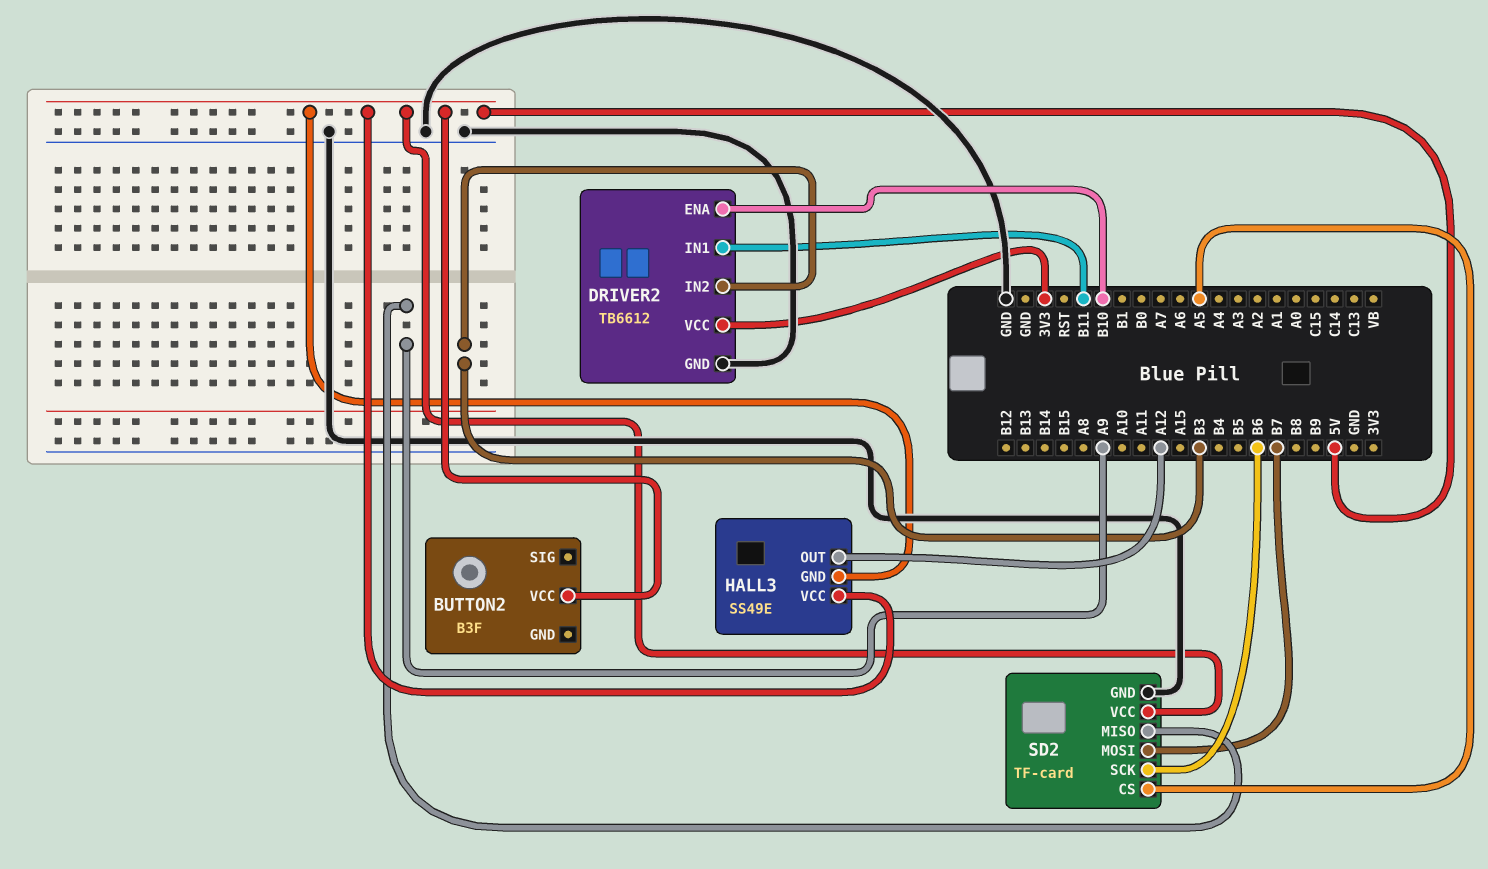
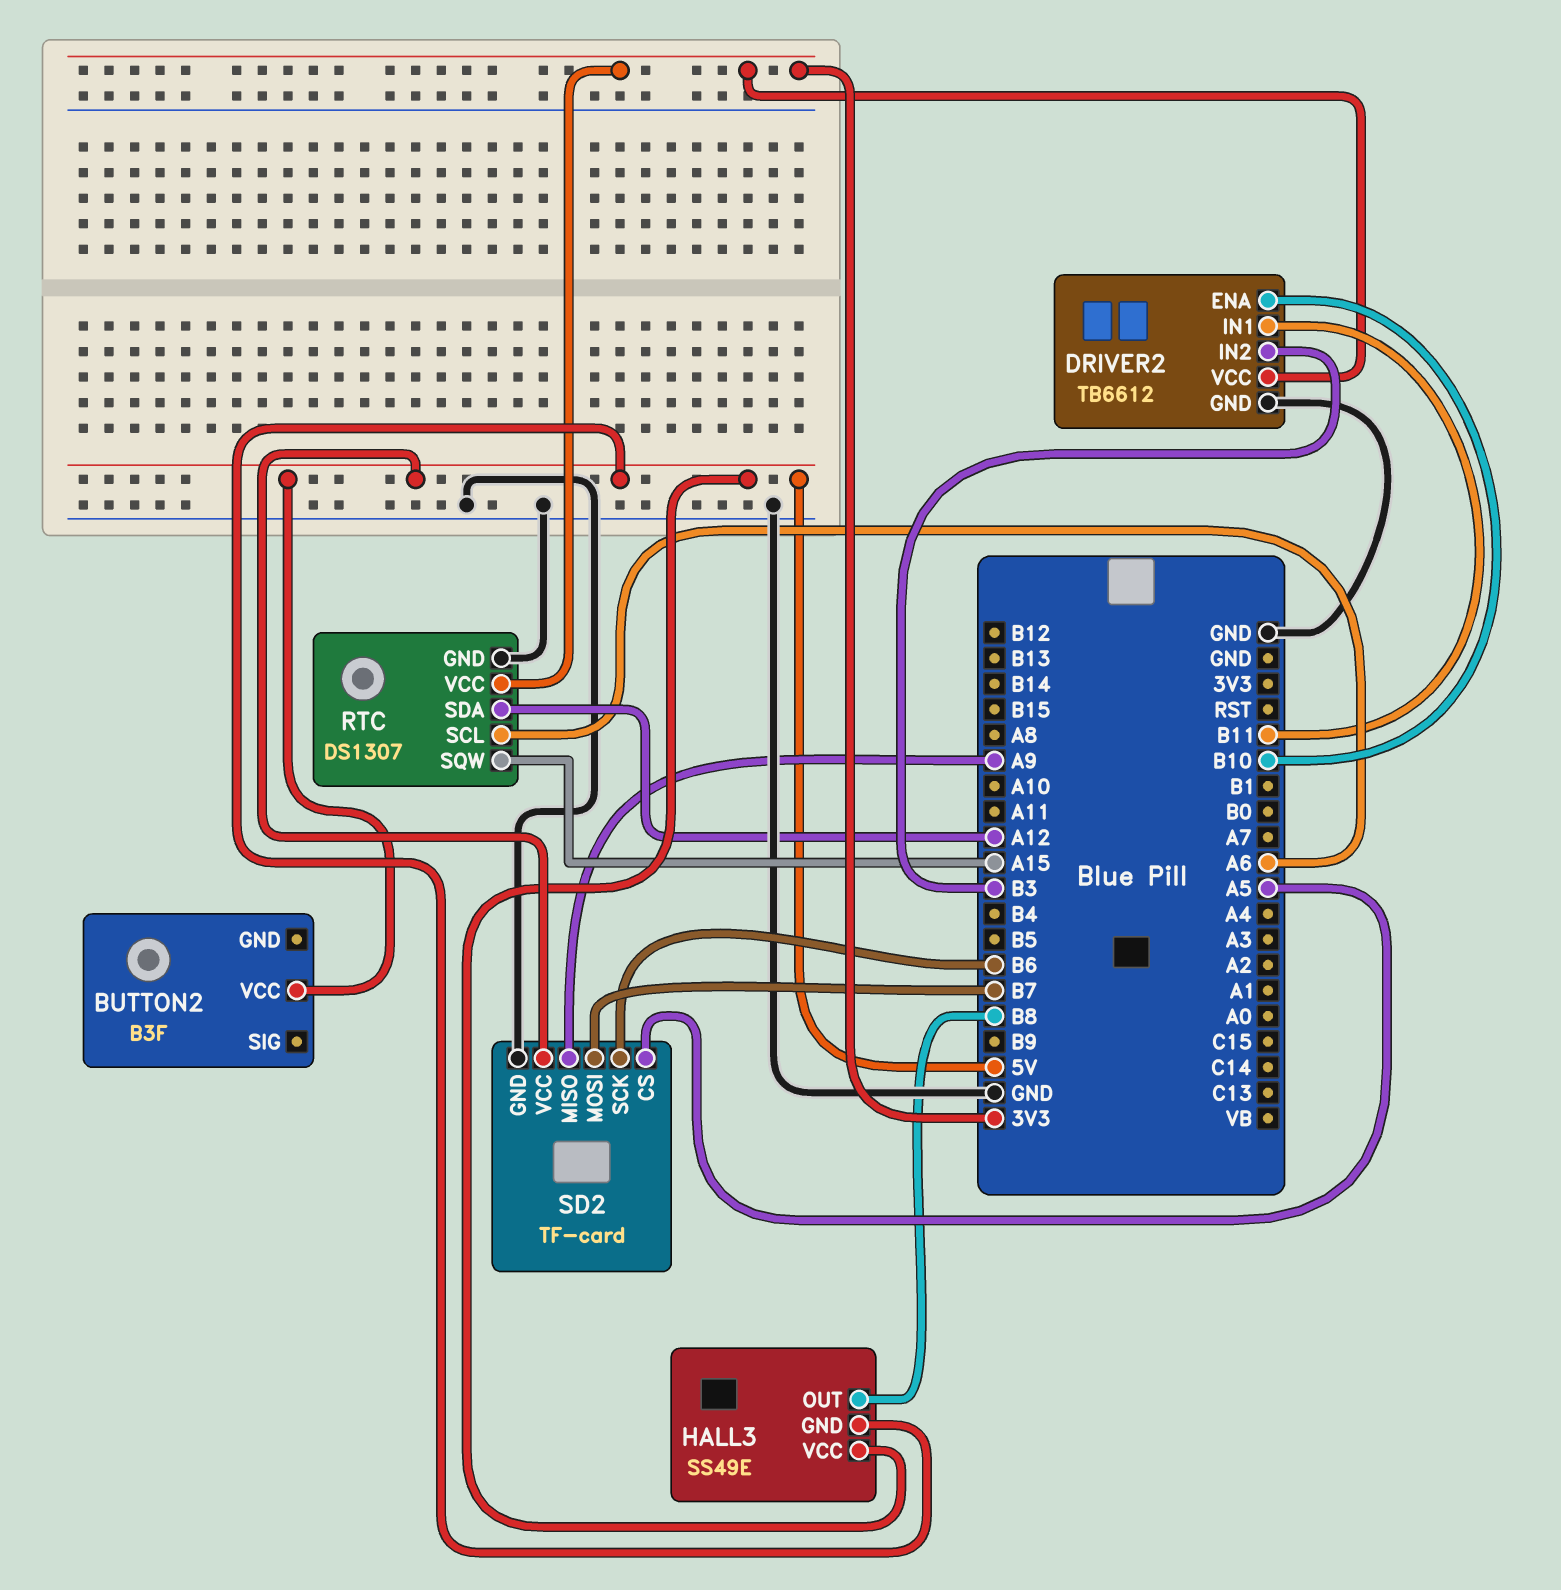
HALL3 pin OUT: A12 -> B8
RTC: none -> DS1307
RTC pin GND: none -> GND
RTC pin SCL: none -> A6
RTC pin SDA: none -> A12
RTC pin SQW: none -> A15
RTC pin VCC: none -> 3V3

